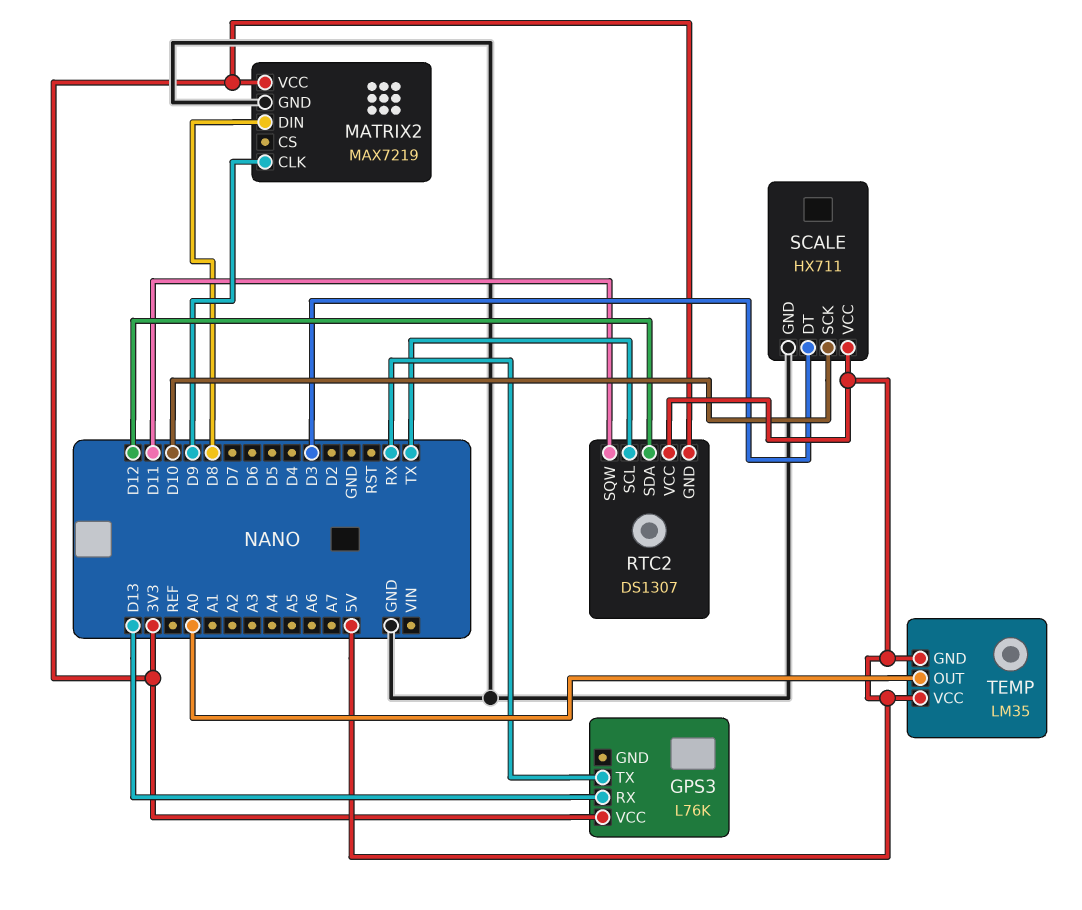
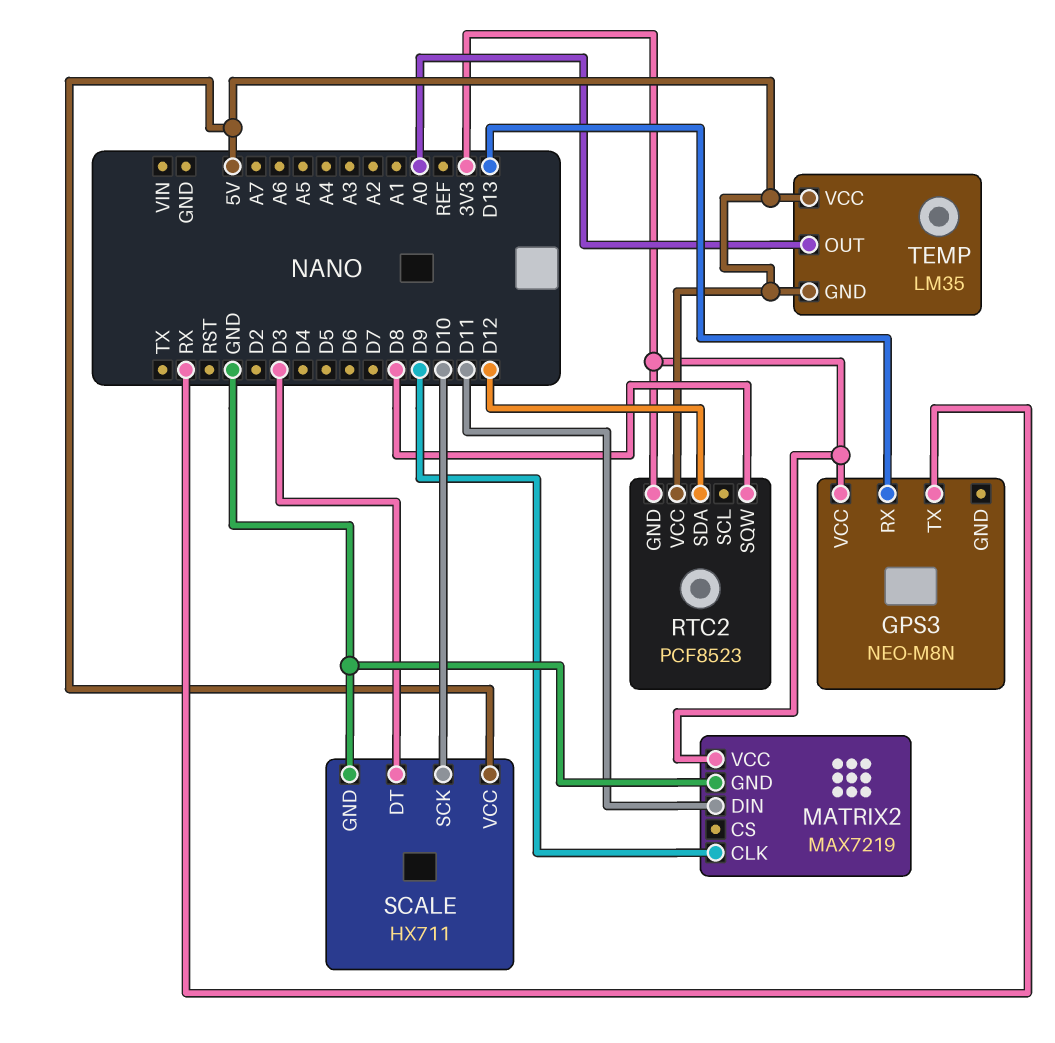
GPS3: L76K -> NEO-M8N
MATRIX2 pin DIN: D8 -> D11
RTC2: DS1307 -> PCF8523
RTC2 pin SCL: TX -> none
RTC2 pin SQW: D11 -> D8

